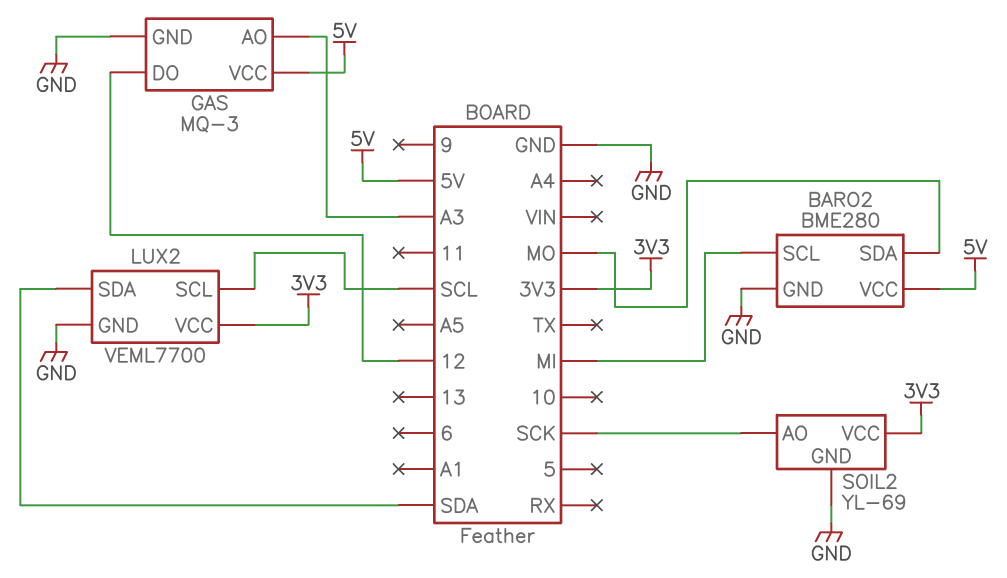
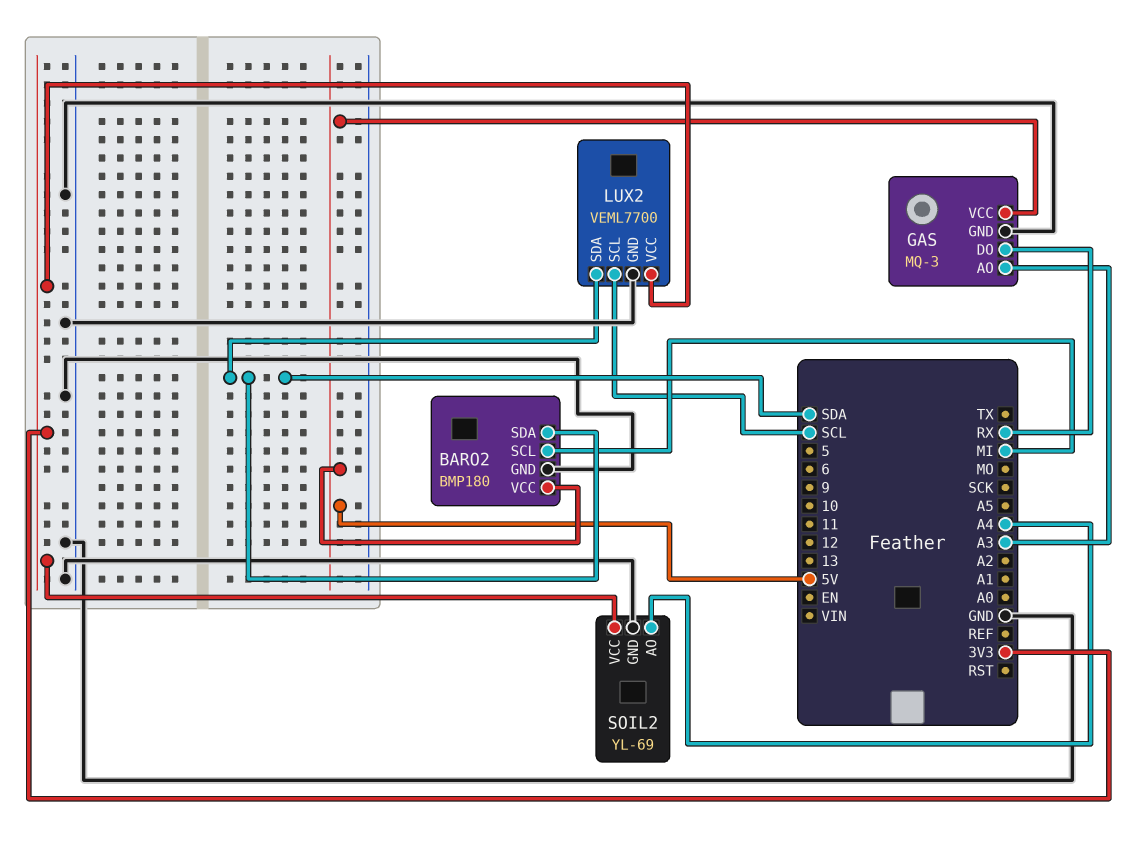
BARO2: BME280 -> BMP180
BARO2 pin SDA: MO -> SDA
GAS pin DO: 12 -> RX
SOIL2 pin AO: SCK -> A4

